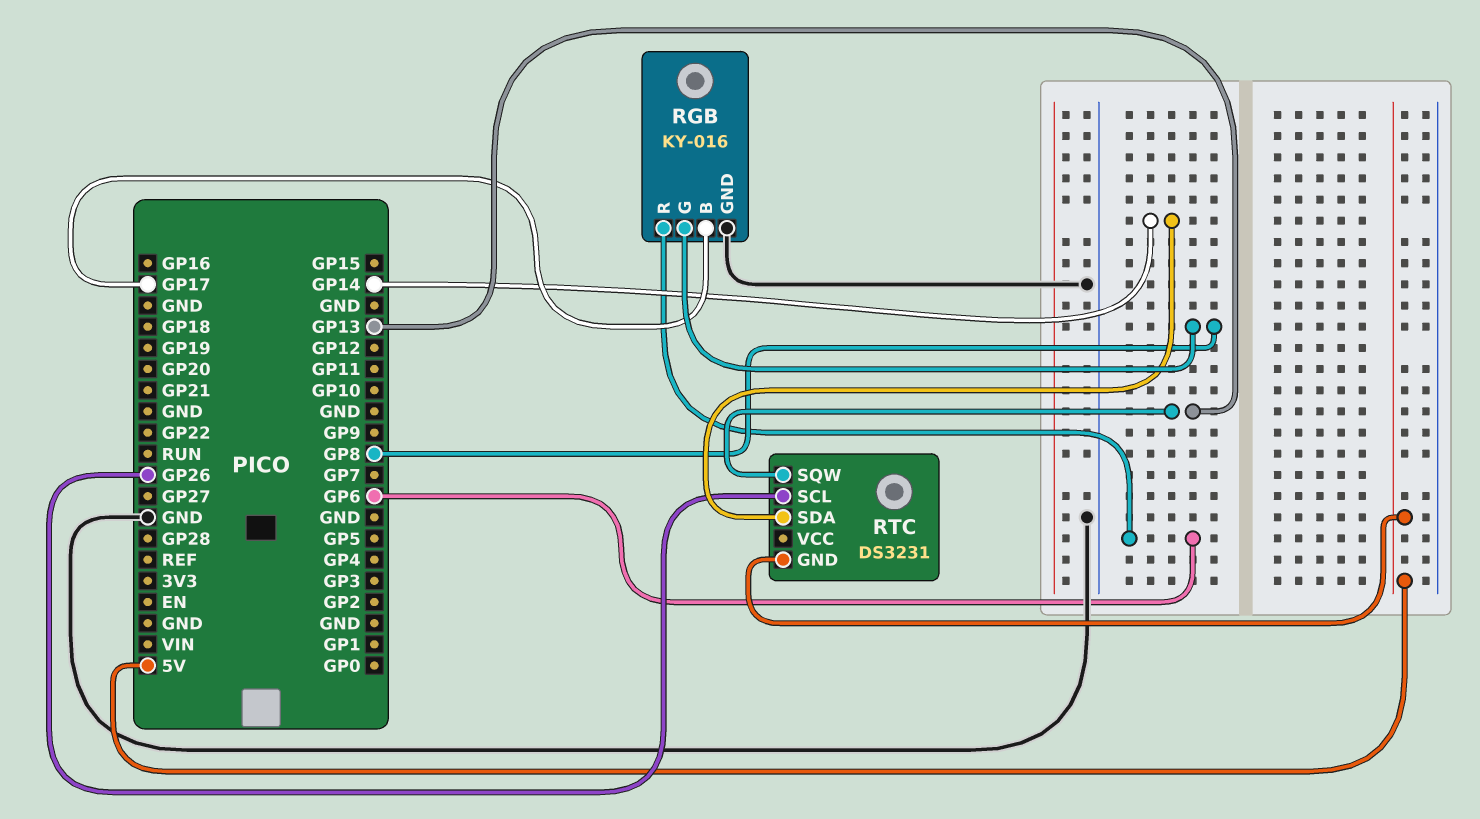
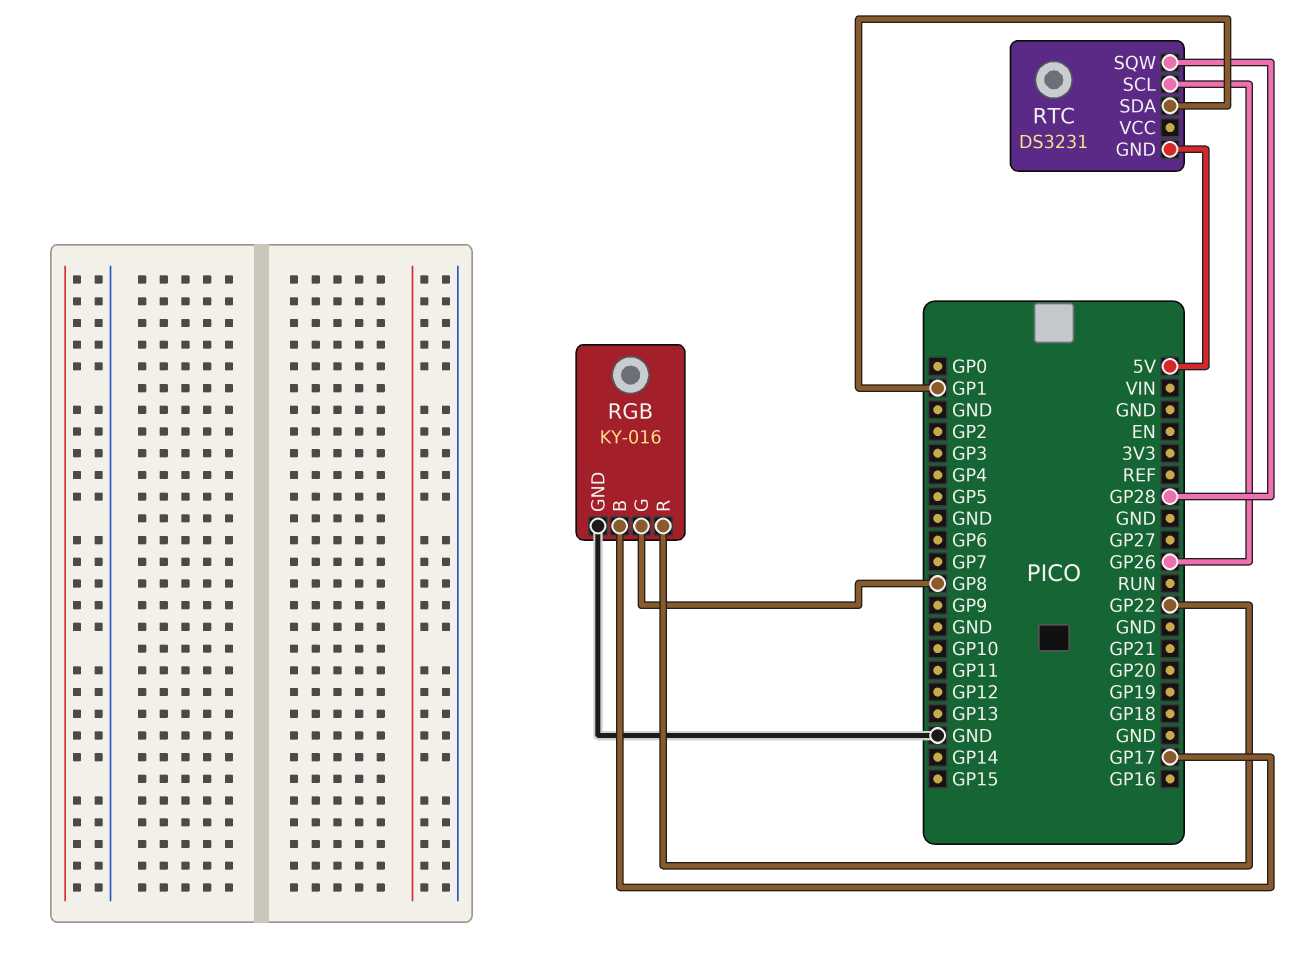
RGB pin R: GP6 -> GP22
RTC pin SDA: GP14 -> GP1
RTC pin SQW: GP13 -> GP28

